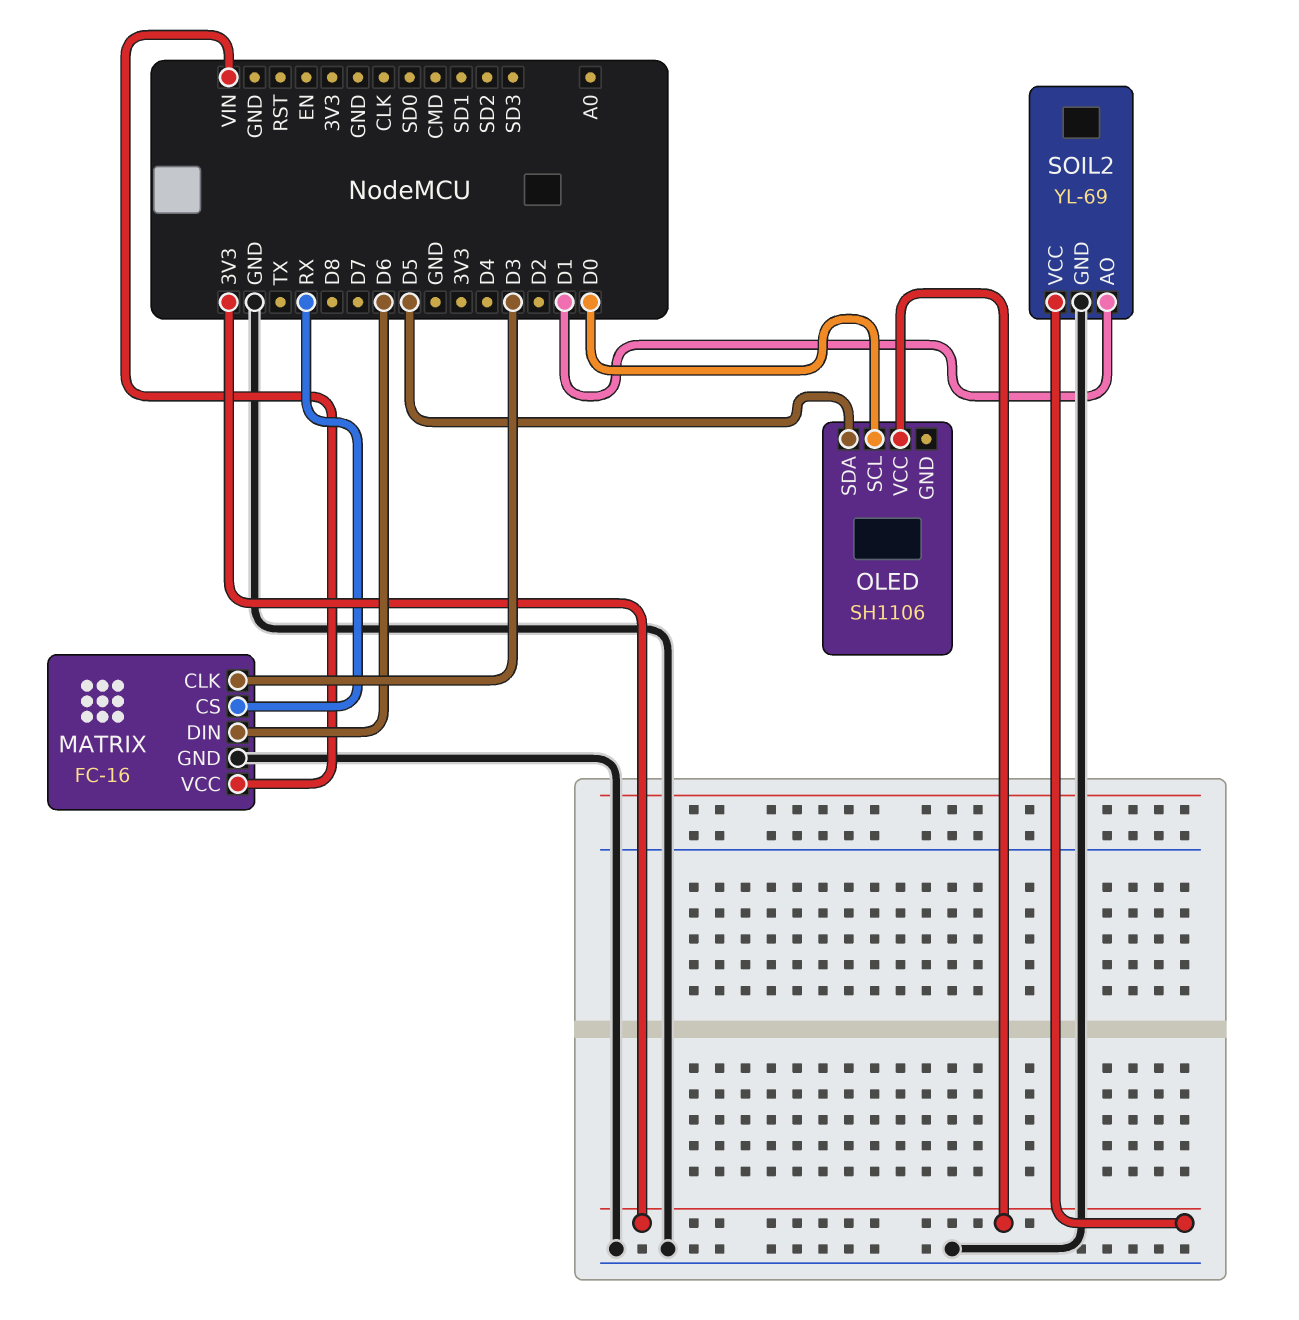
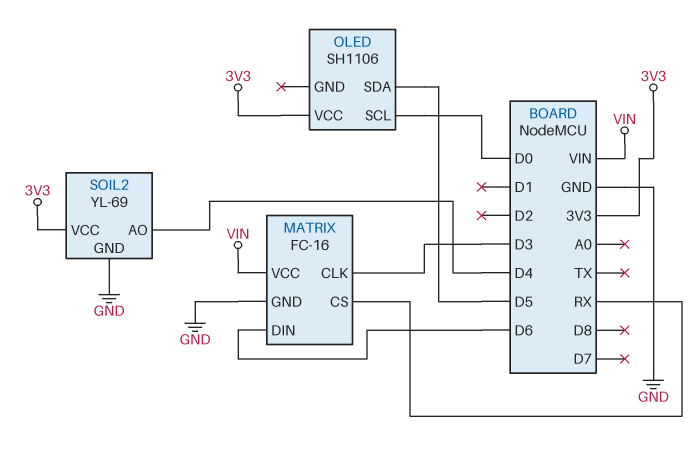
SOIL2 pin AO: D1 -> D4

